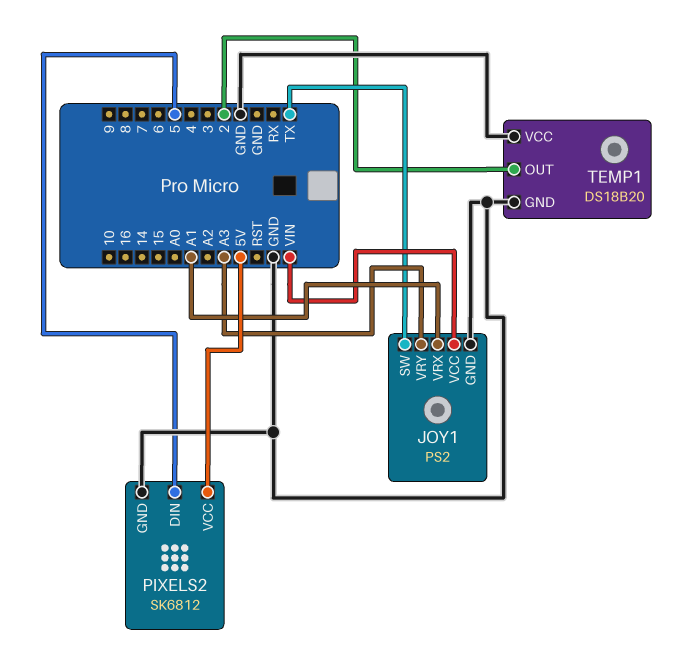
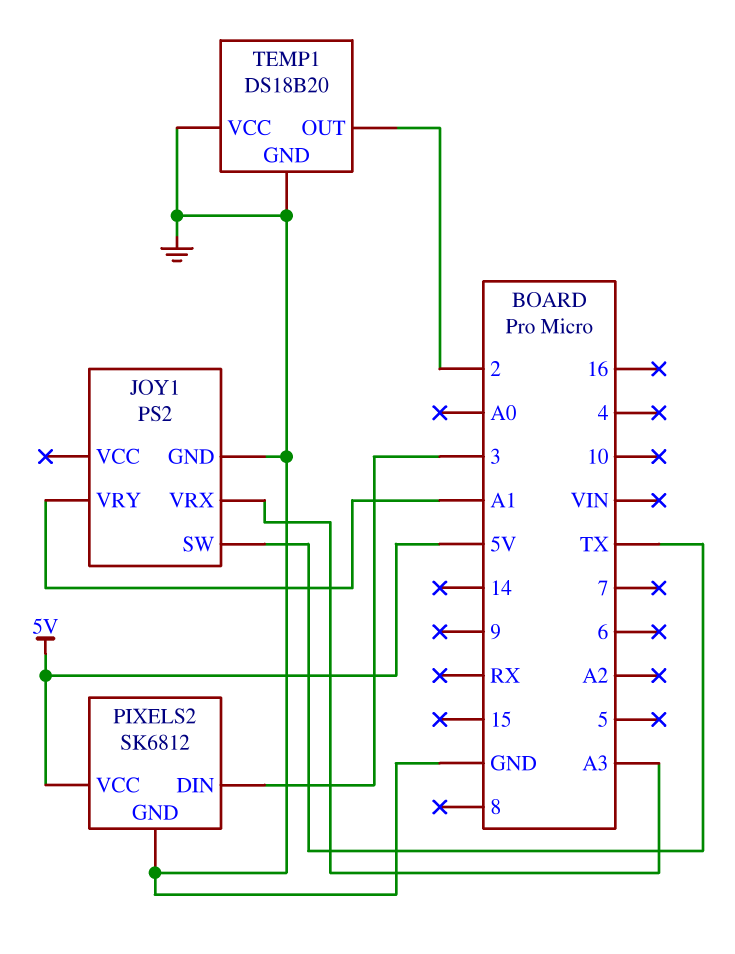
JOY1 pin VCC: VIN -> none
JOY1 pin VRX: A1 -> A3
JOY1 pin VRY: A3 -> A1
PIXELS2 pin DIN: 5 -> 3

